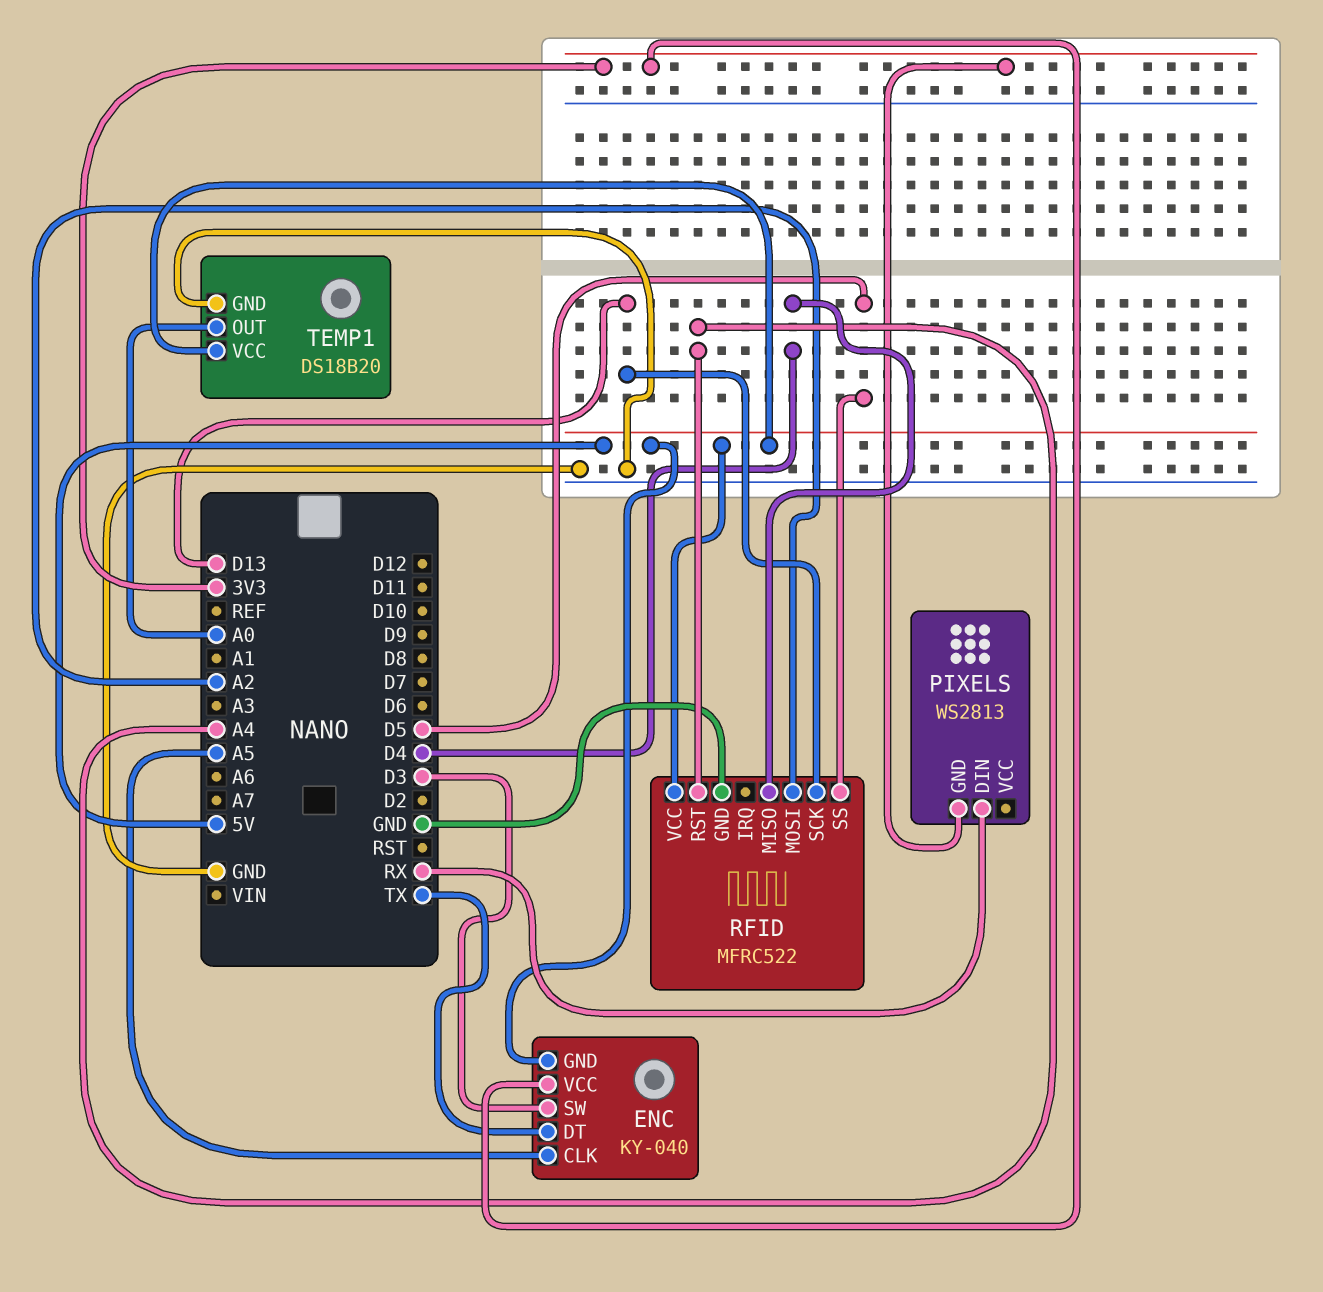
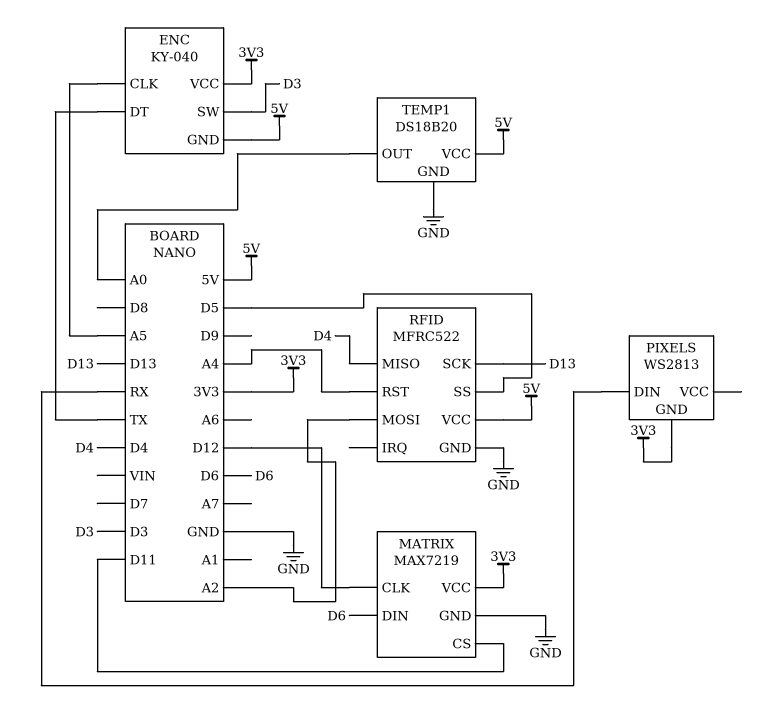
MATRIX: none -> MAX7219
MATRIX pin CLK: none -> D12
MATRIX pin CS: none -> D11
MATRIX pin DIN: none -> D6
MATRIX pin GND: none -> GND
MATRIX pin VCC: none -> 3V3

